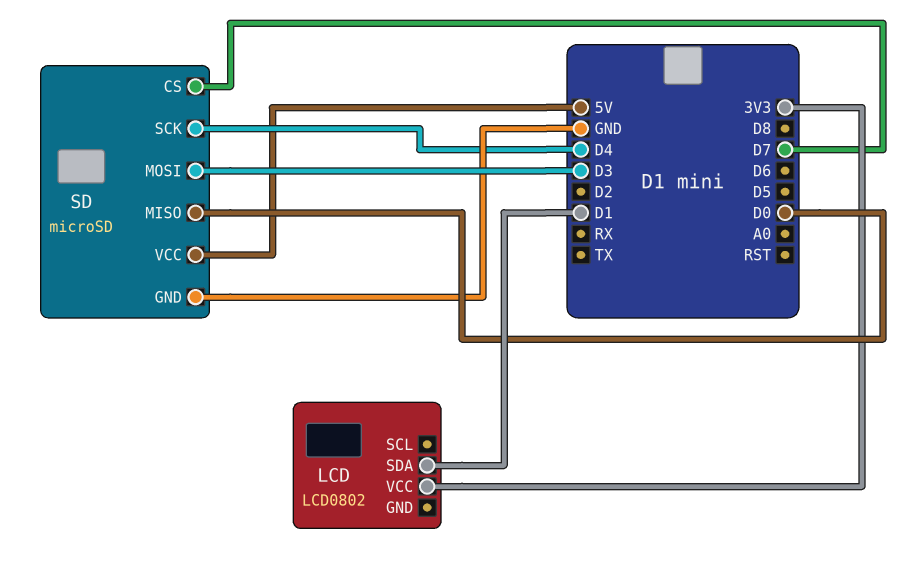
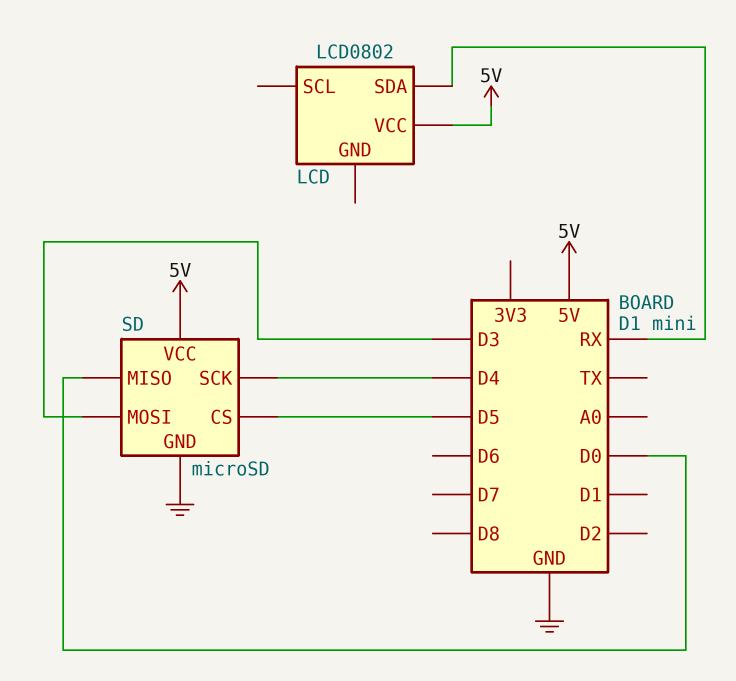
LCD pin SDA: D1 -> RX
LCD pin VCC: 3V3 -> 5V
SD pin CS: D7 -> D5

